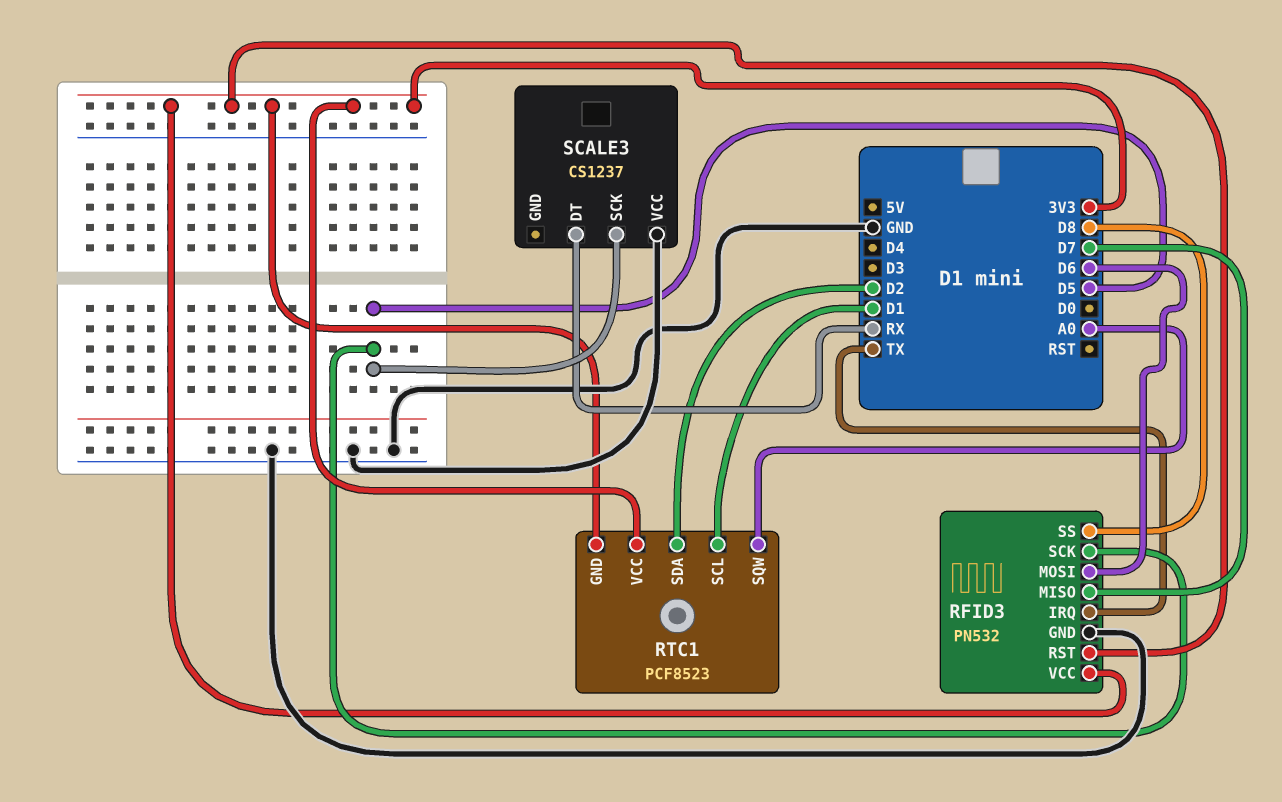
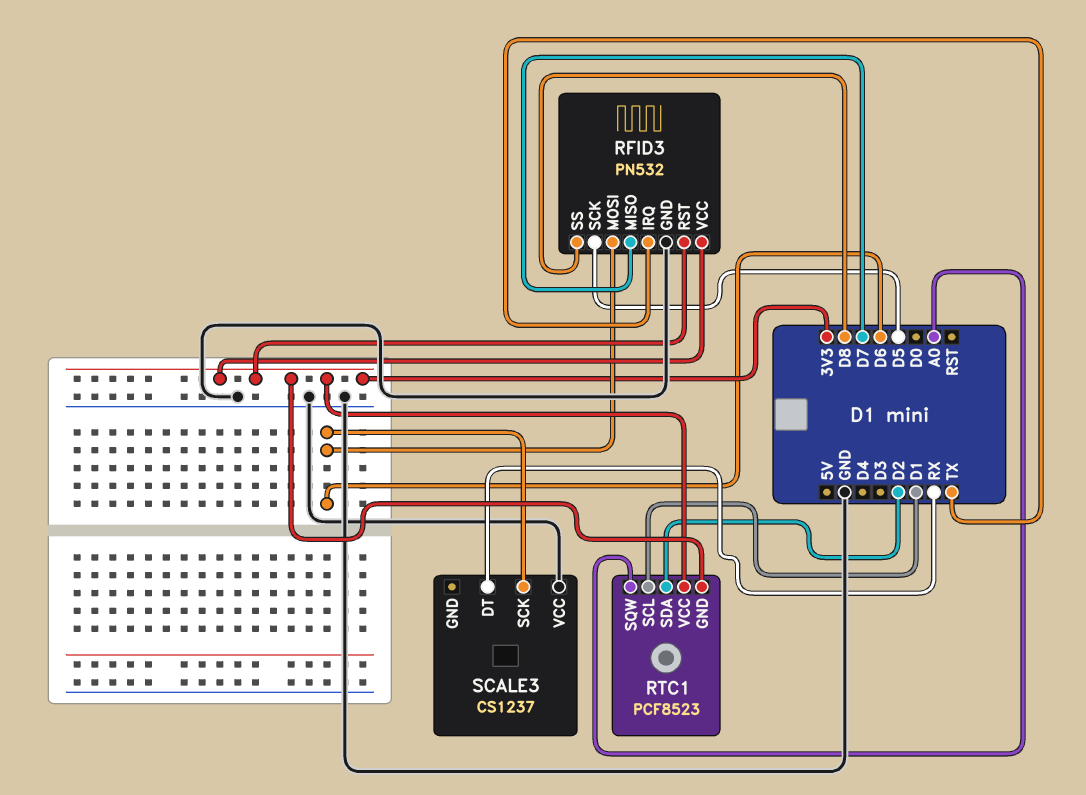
SCALE3 pin SCK: D5 -> D6

